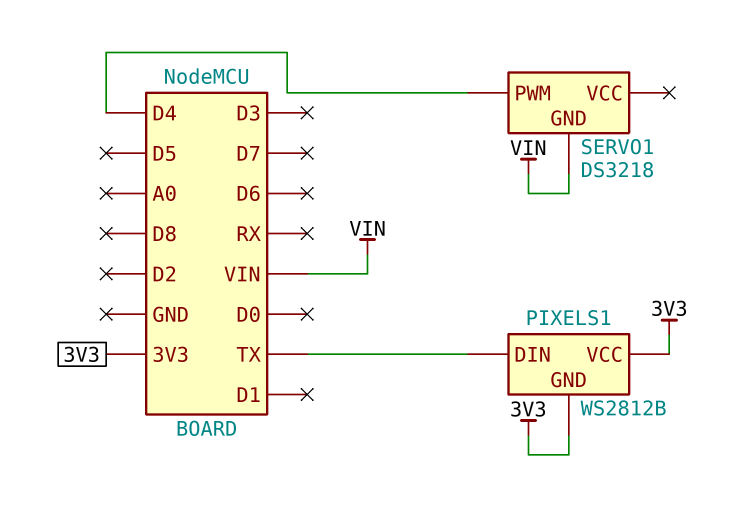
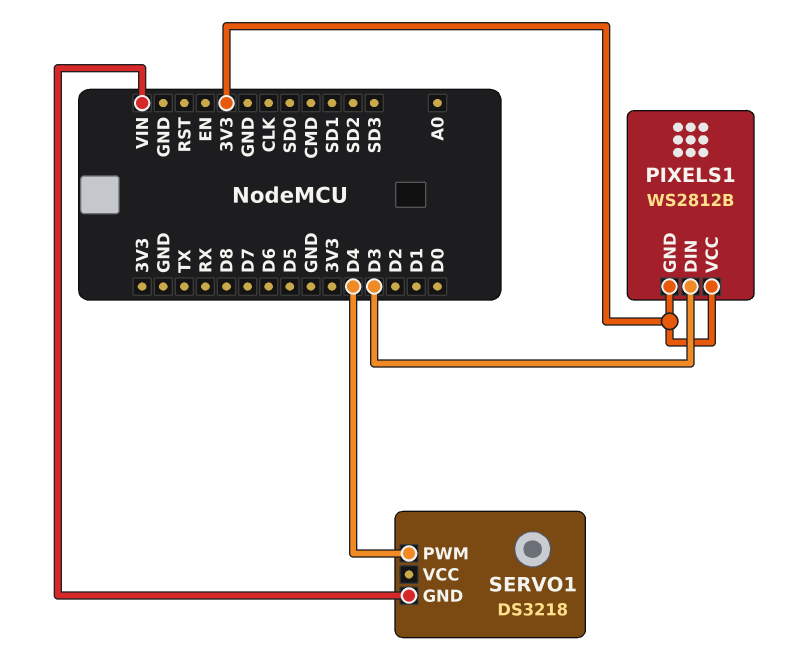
PIXELS1 pin DIN: TX -> D3

